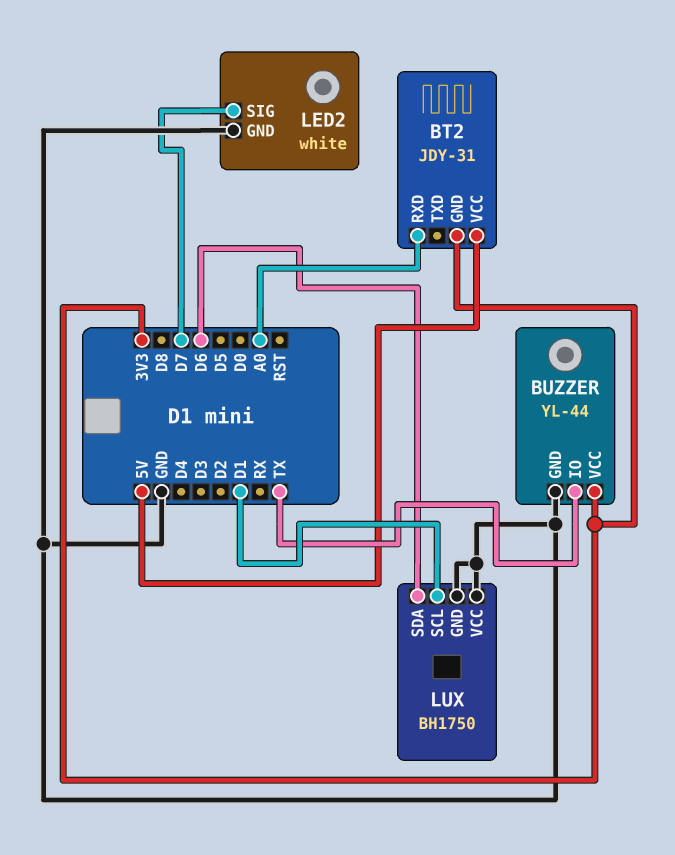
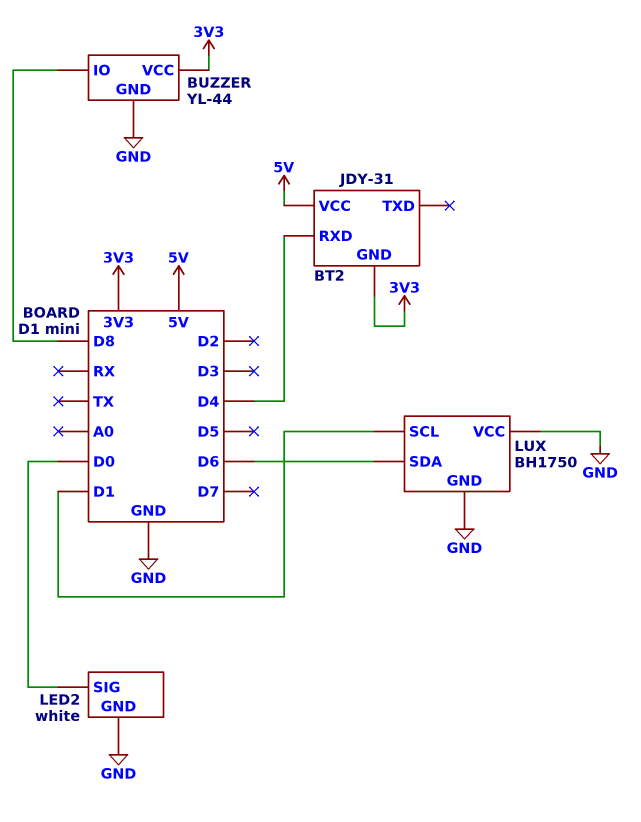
BT2 pin RXD: A0 -> D4
BUZZER pin IO: TX -> D8
LED2 pin SIG: D7 -> D0

